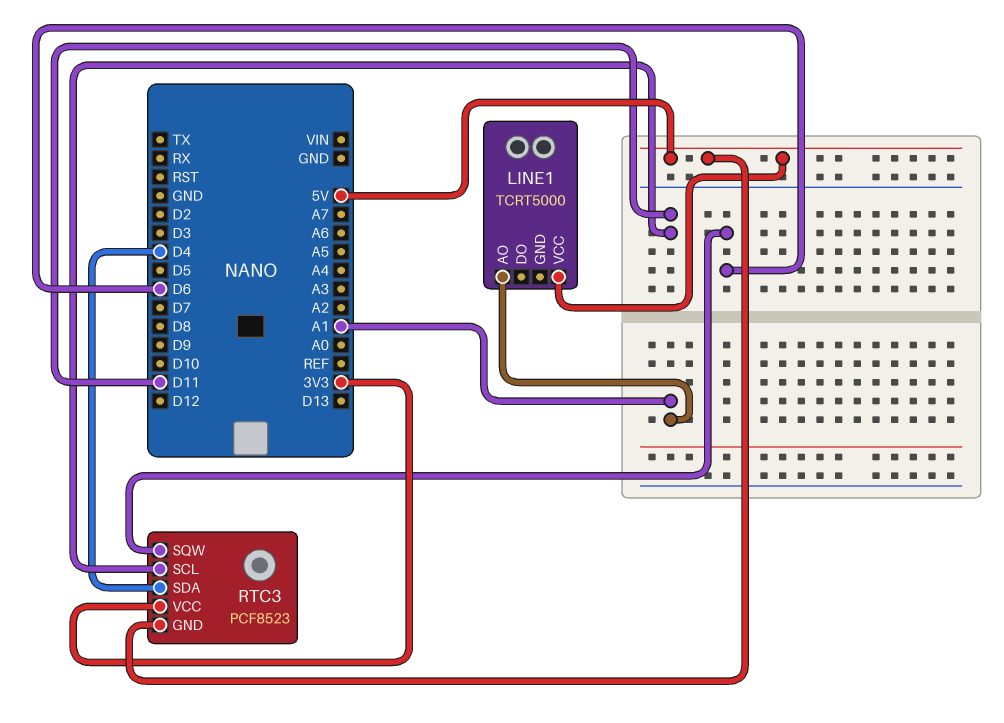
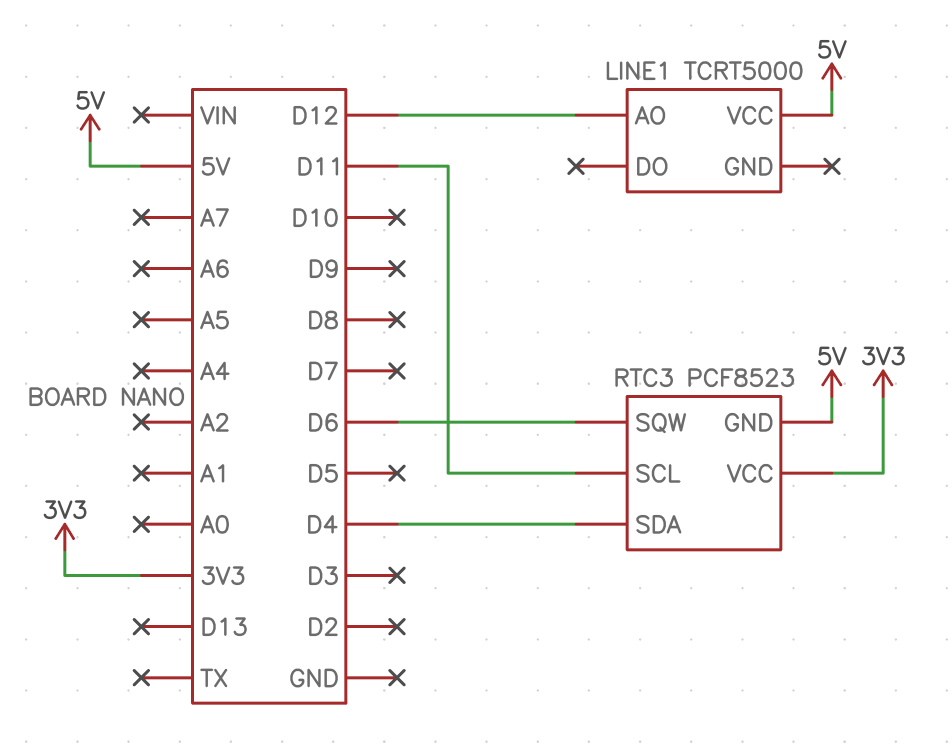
LINE1 pin AO: A1 -> D12

